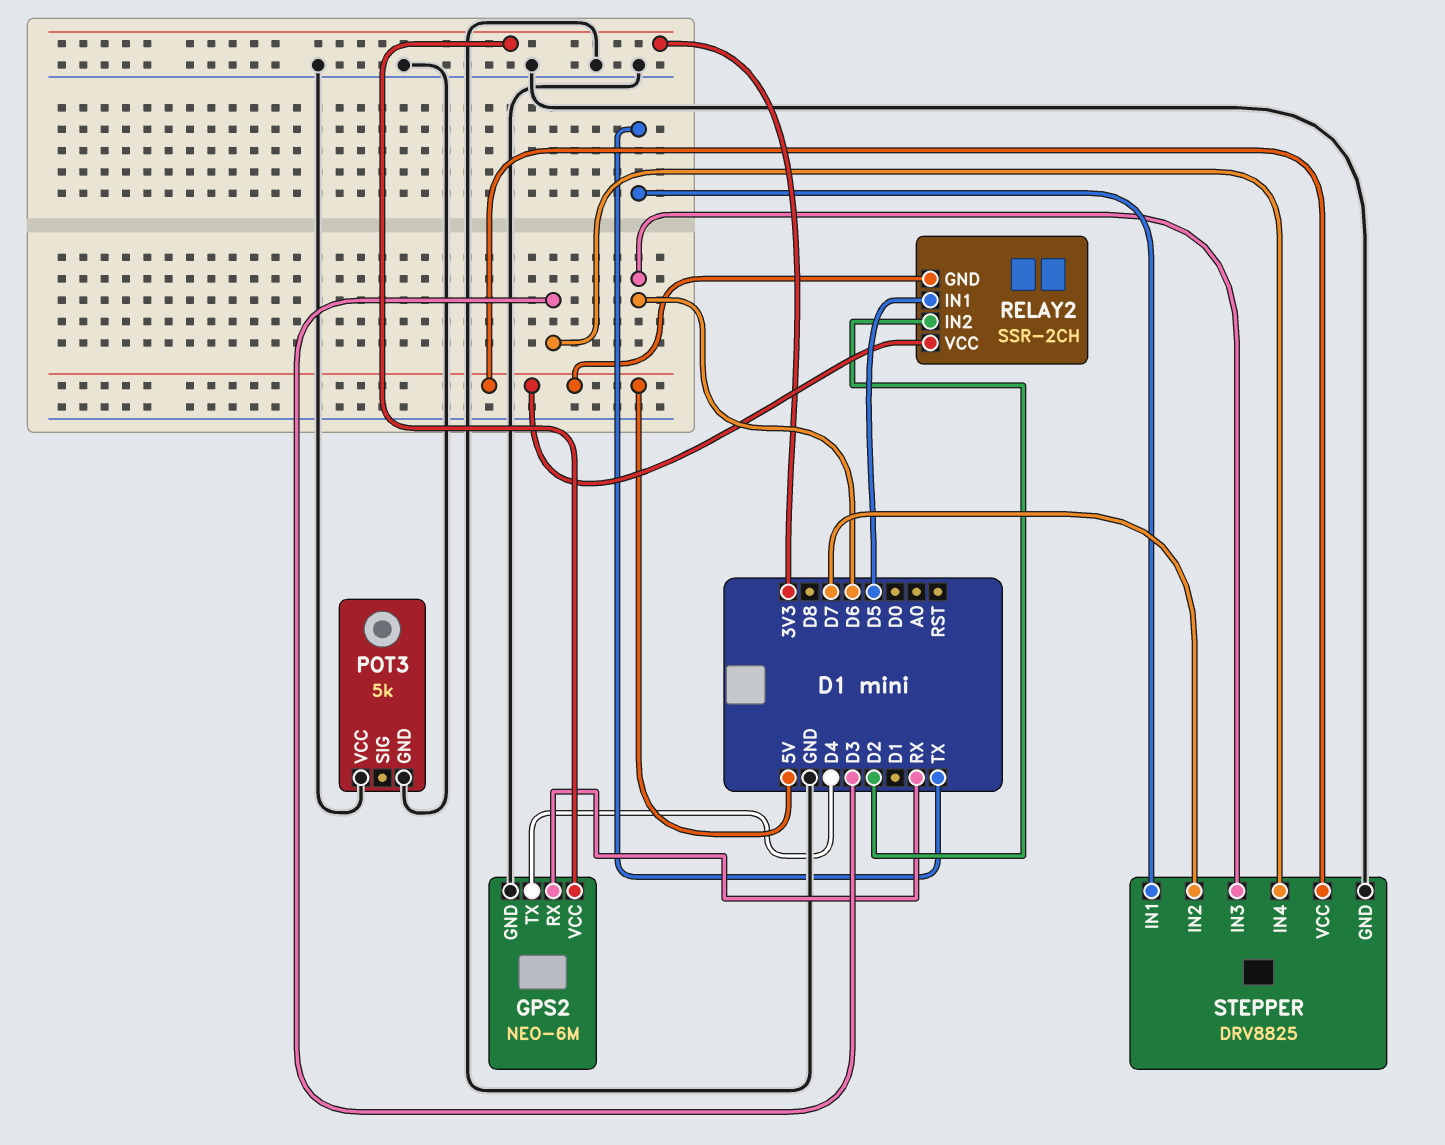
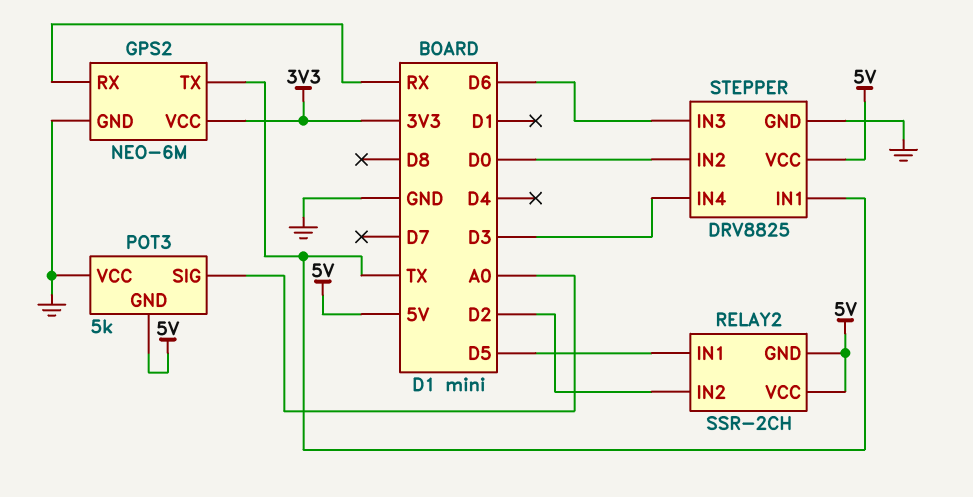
GPS2 pin TX: D4 -> TX
POT3 pin GND: GND -> 5V
POT3 pin SIG: none -> A0
STEPPER pin IN2: D7 -> D0

